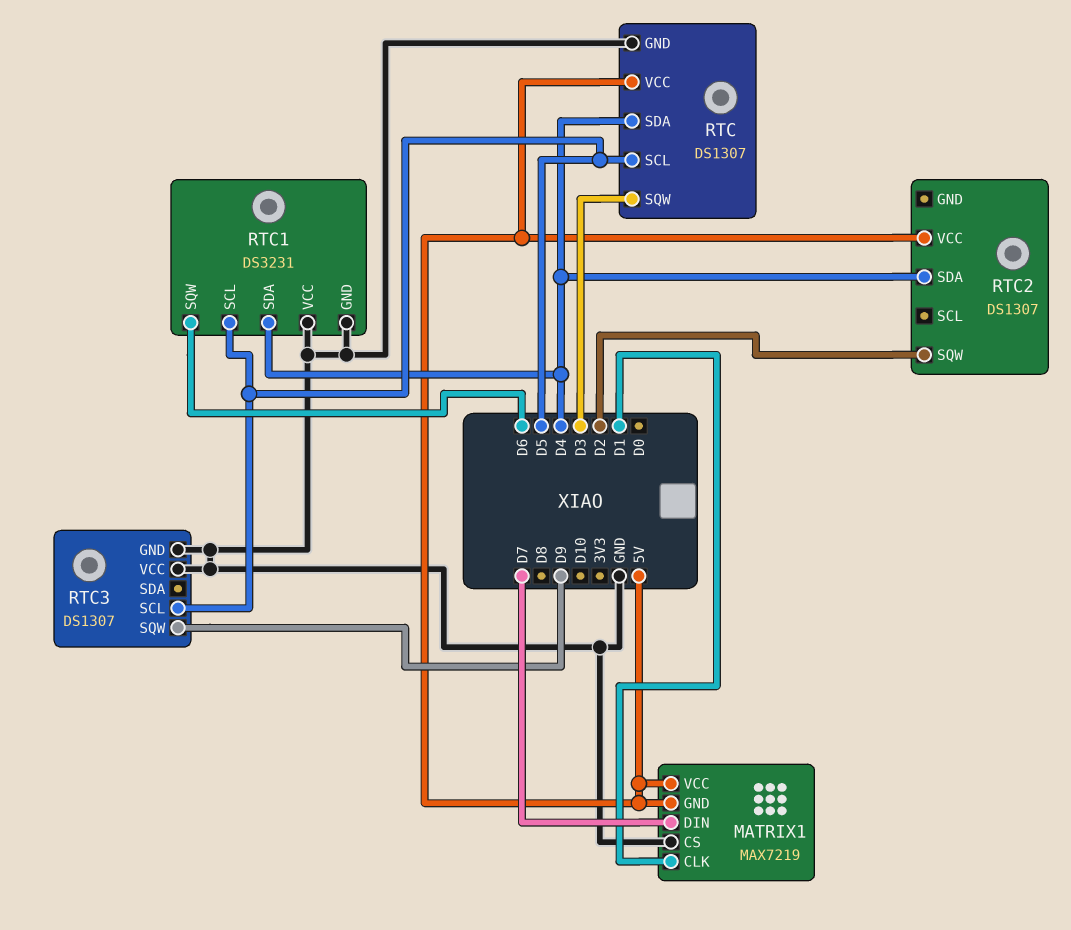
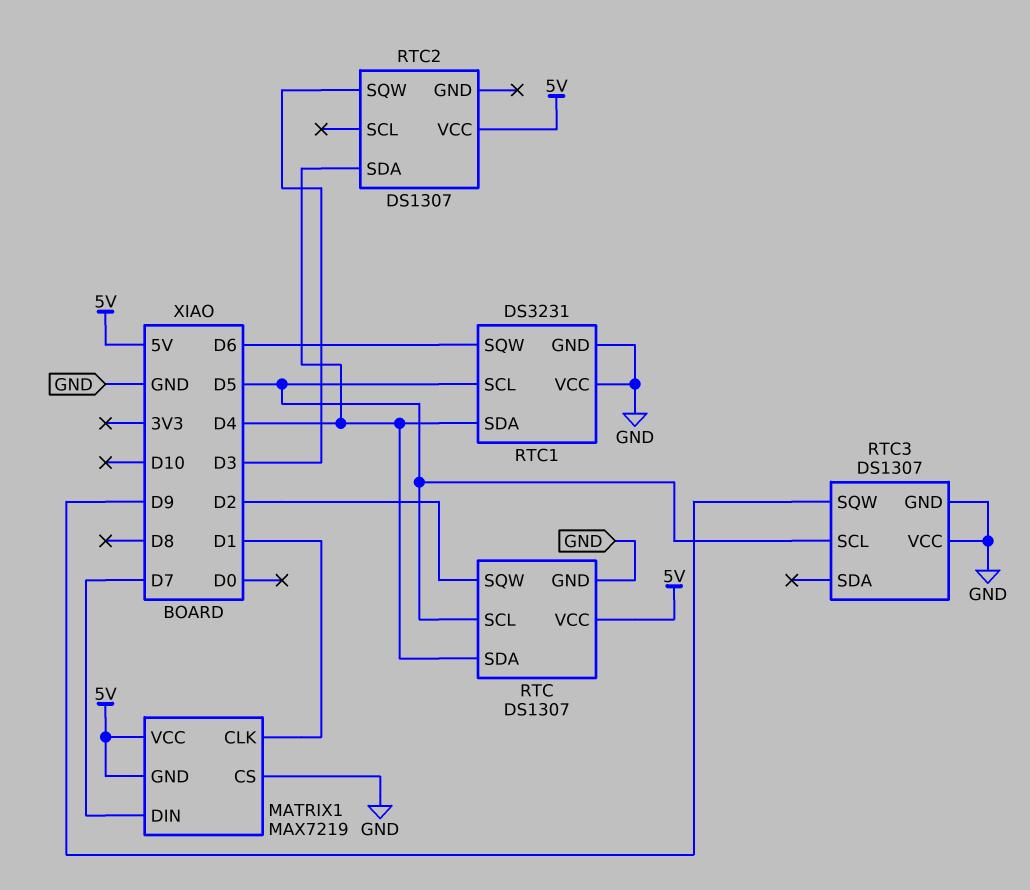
RTC pin SQW: D3 -> D2
RTC2 pin SQW: D2 -> D3

